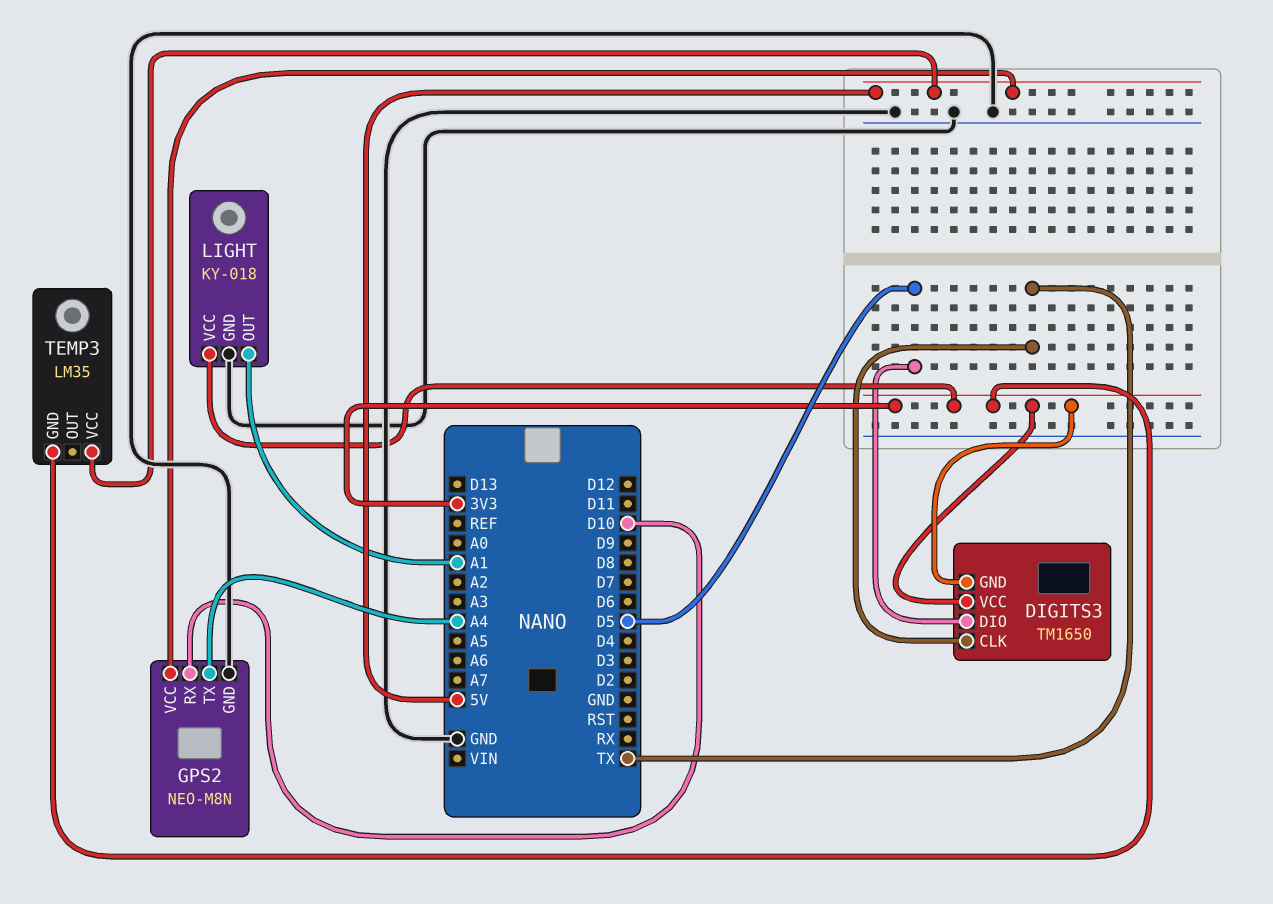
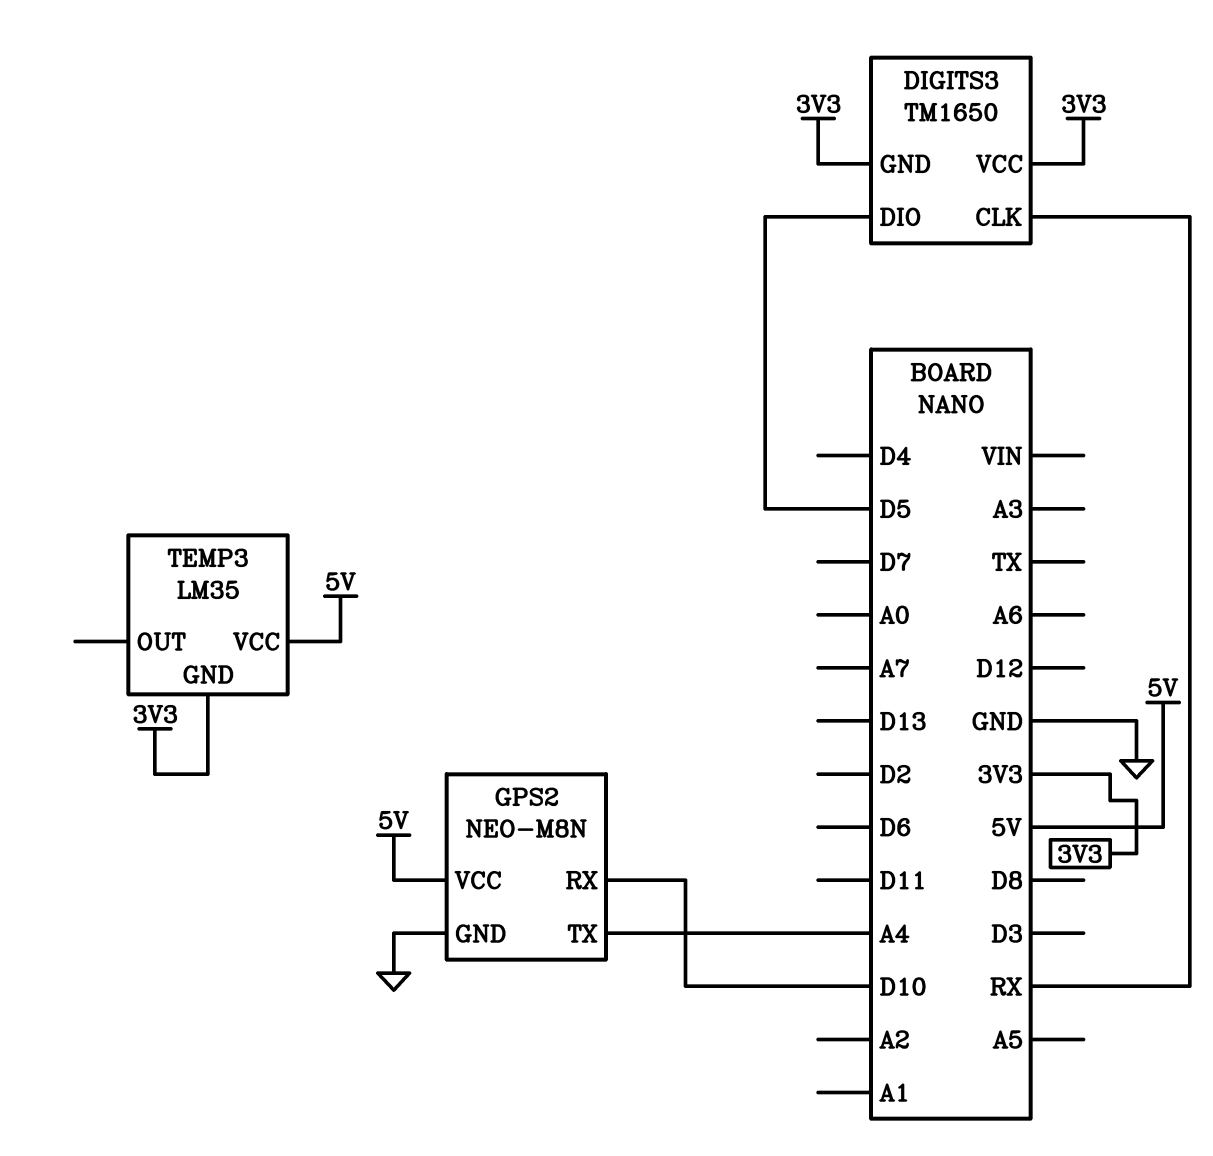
DIGITS3 pin CLK: TX -> RX
LIGHT: KY-018 -> none
LIGHT pin GND: GND -> none
LIGHT pin OUT: A1 -> none
LIGHT pin VCC: 3V3 -> none

